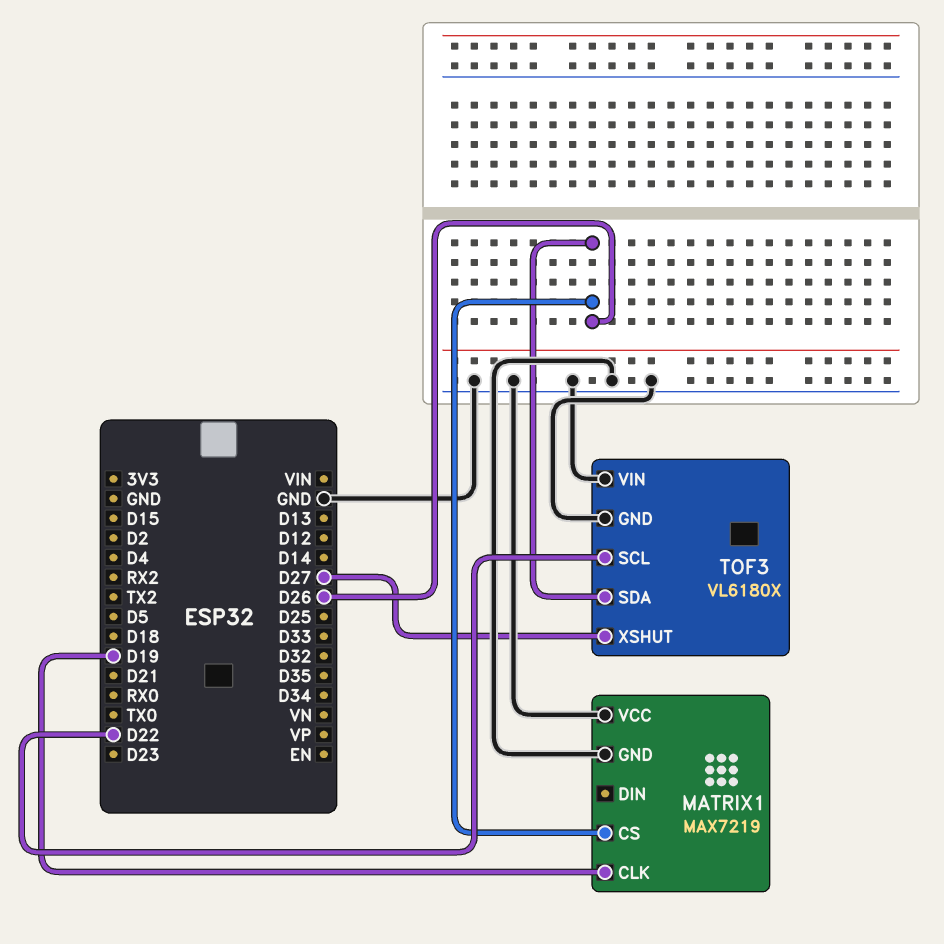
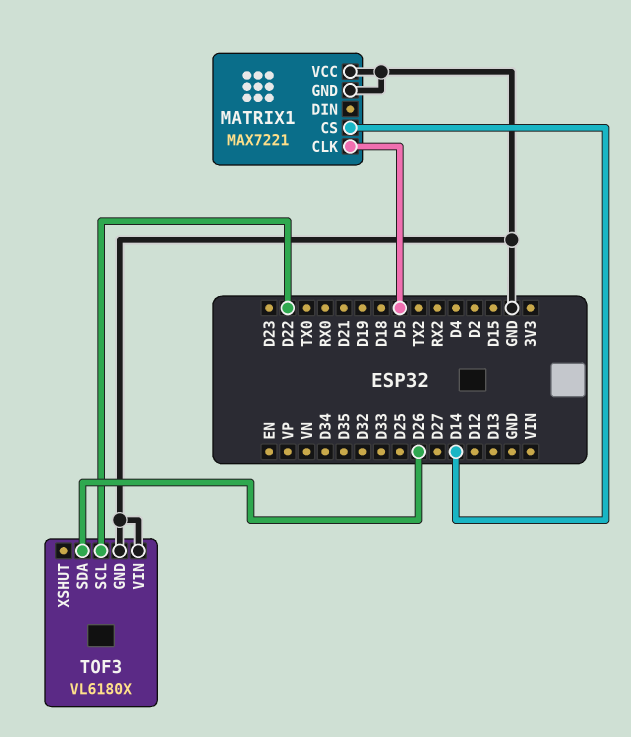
MATRIX1: MAX7219 -> MAX7221
MATRIX1 pin CLK: D19 -> D5
MATRIX1 pin CS: D26 -> D14
TOF3 pin XSHUT: D27 -> none

